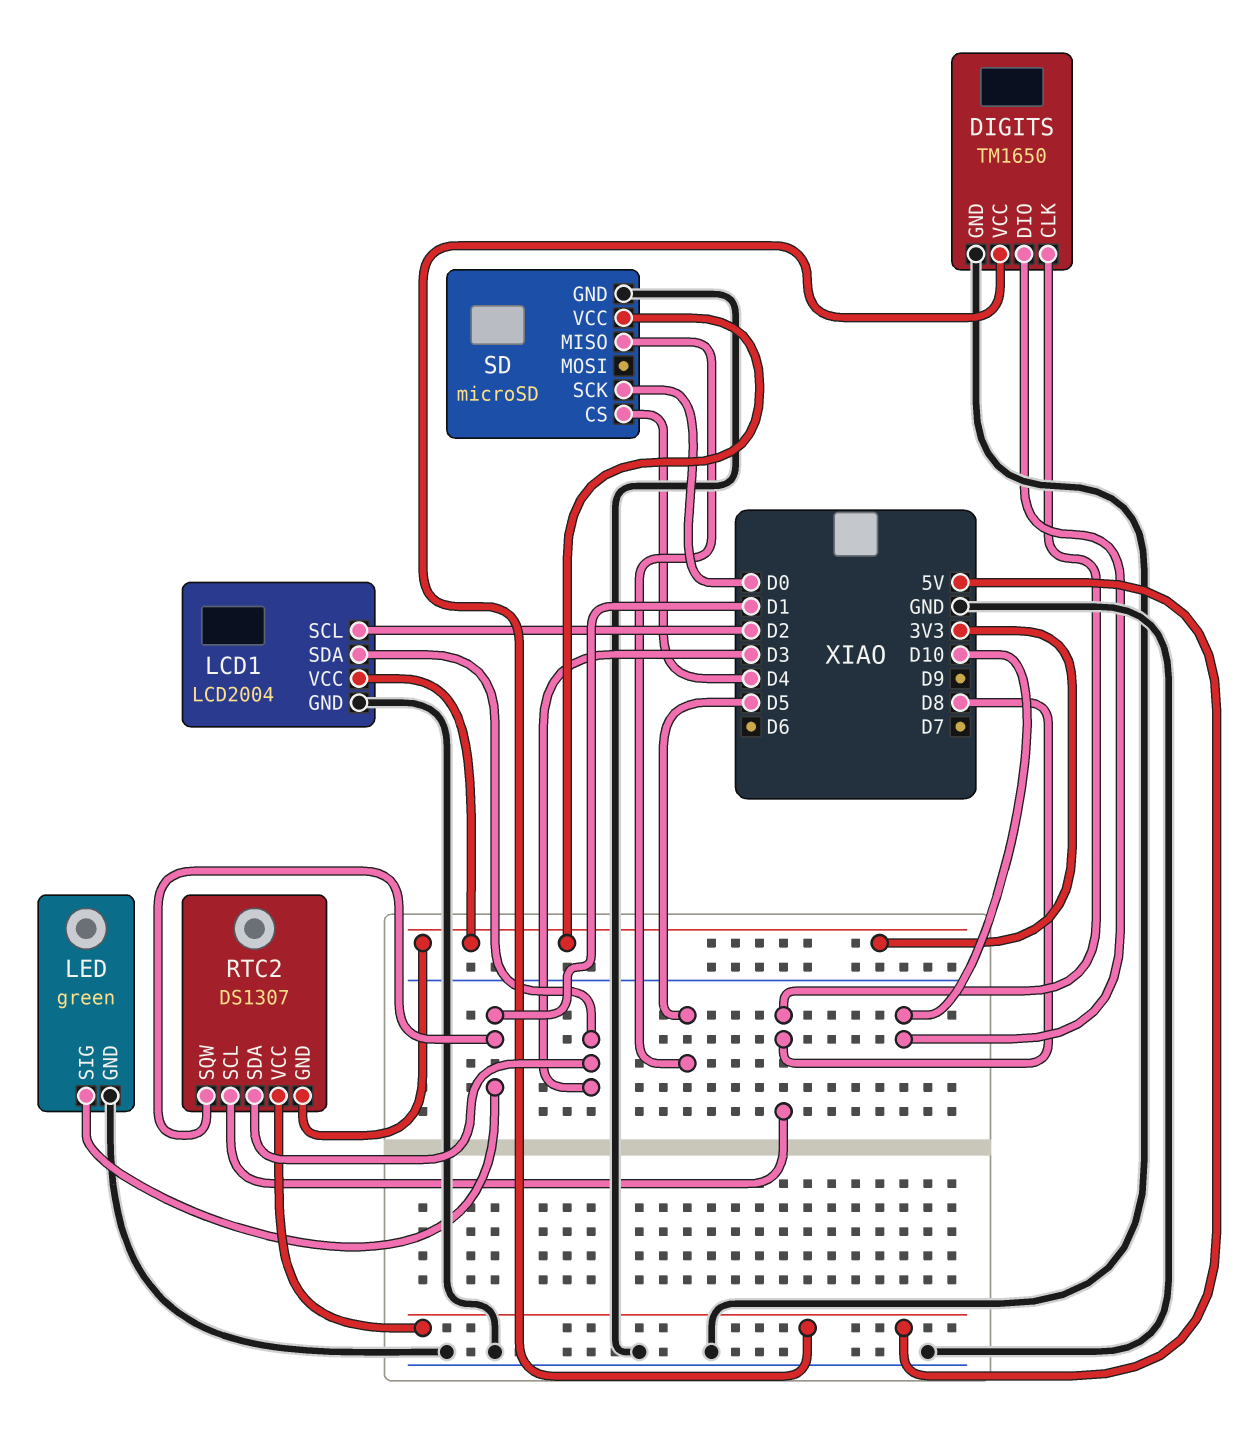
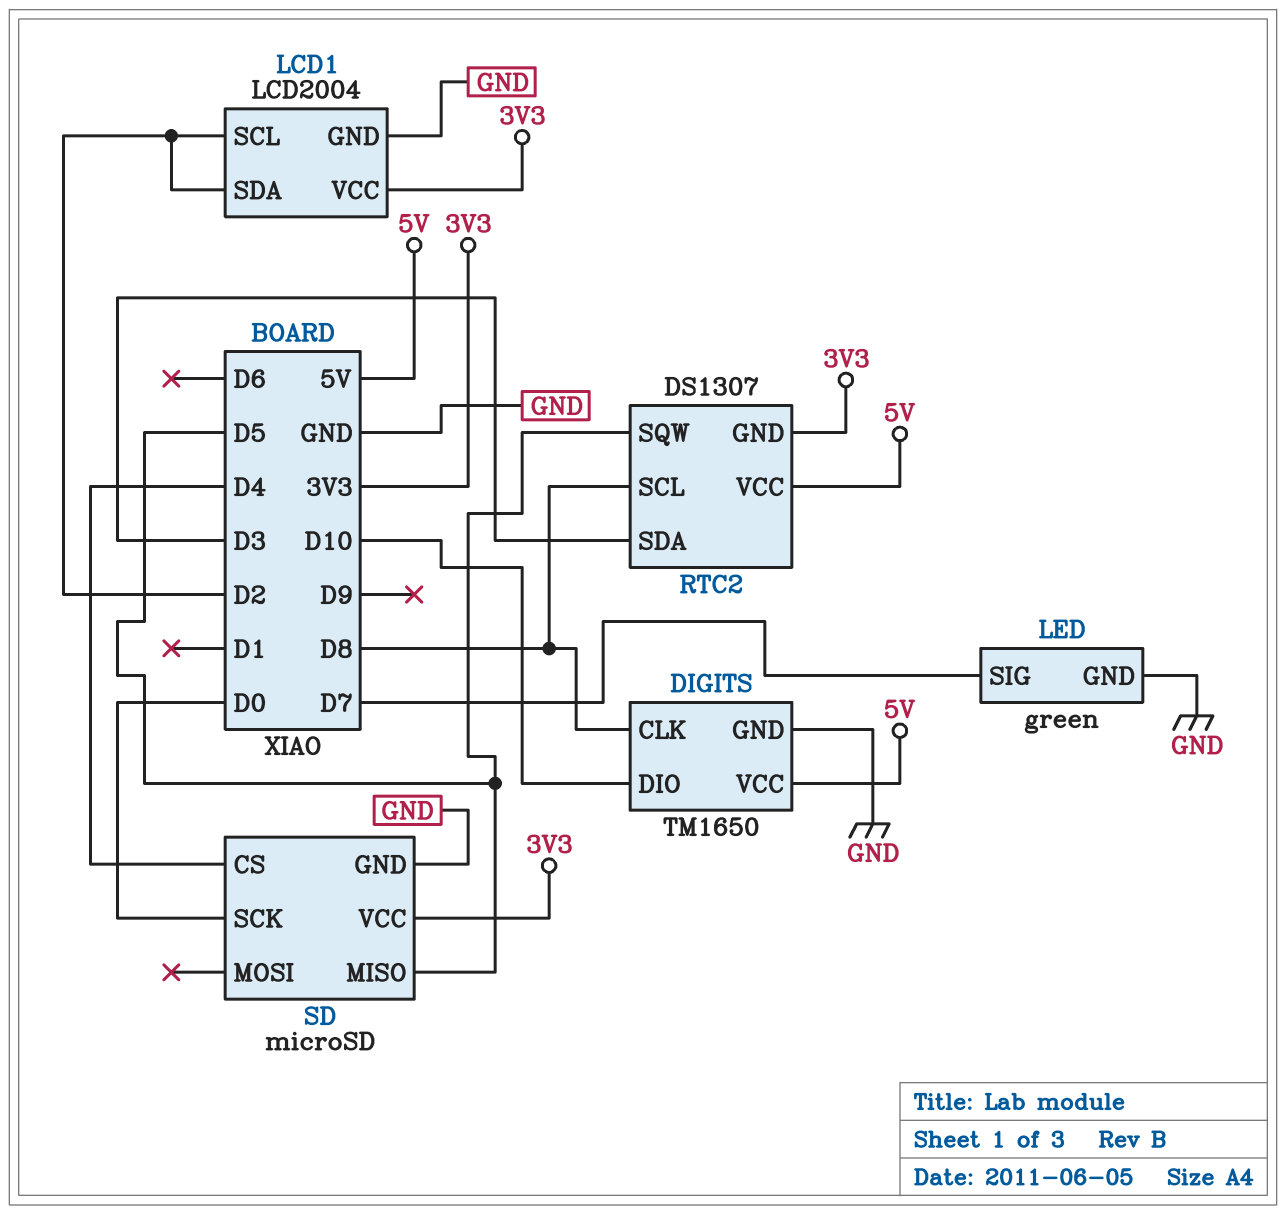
LCD1 pin SDA: D3 -> D2
LED pin SIG: D1 -> D7
RTC2 pin SQW: D1 -> D5

